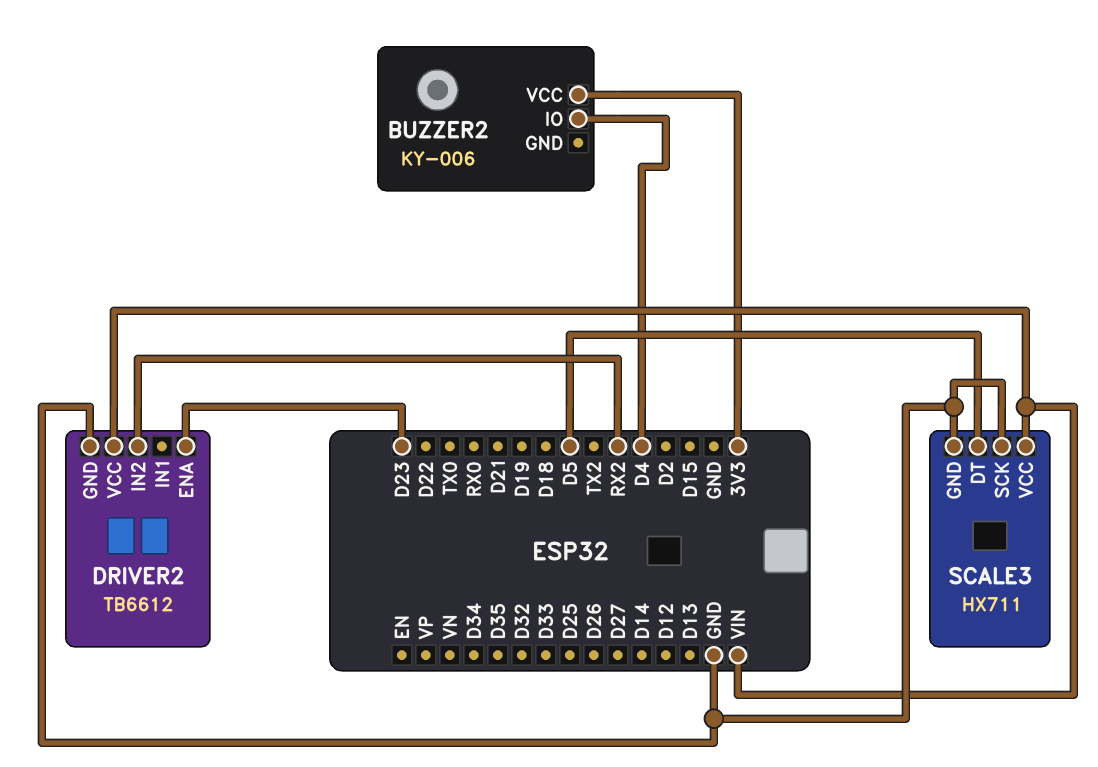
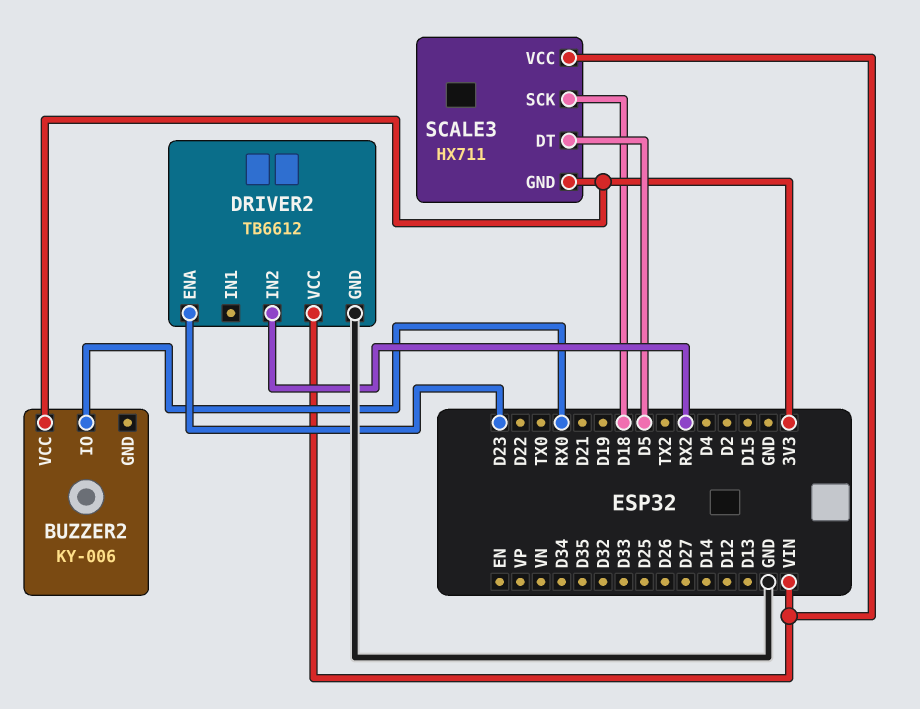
BUZZER2 pin IO: D4 -> RX0
SCALE3 pin GND: GND -> 3V3
SCALE3 pin SCK: GND -> D18

